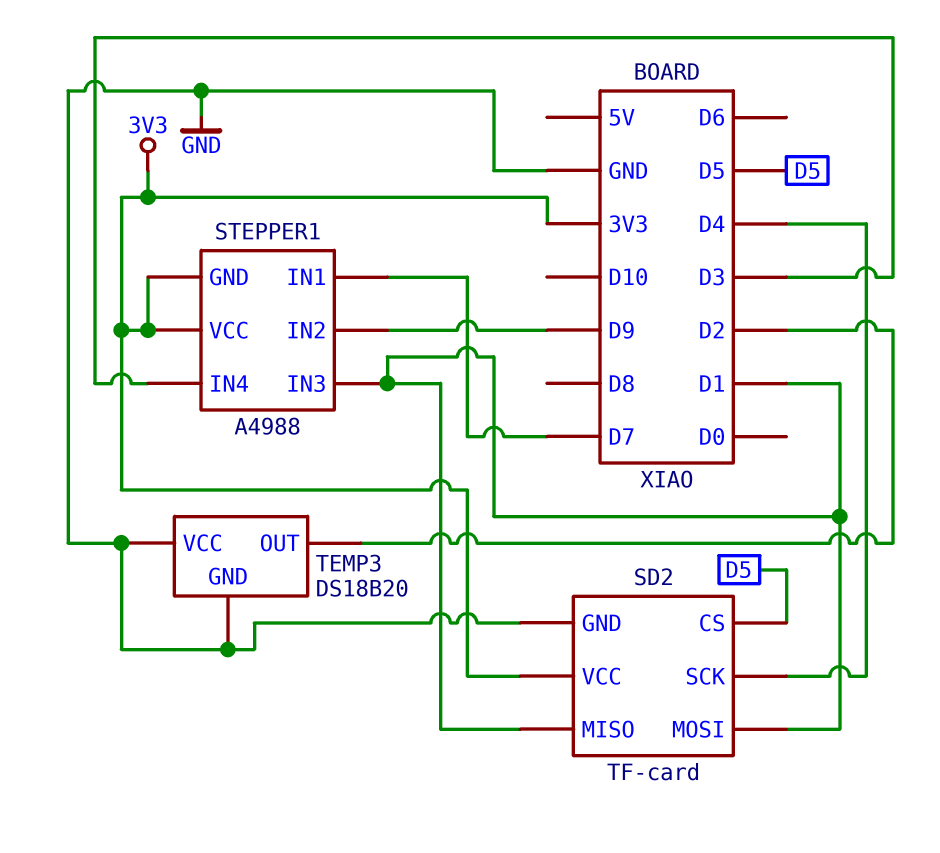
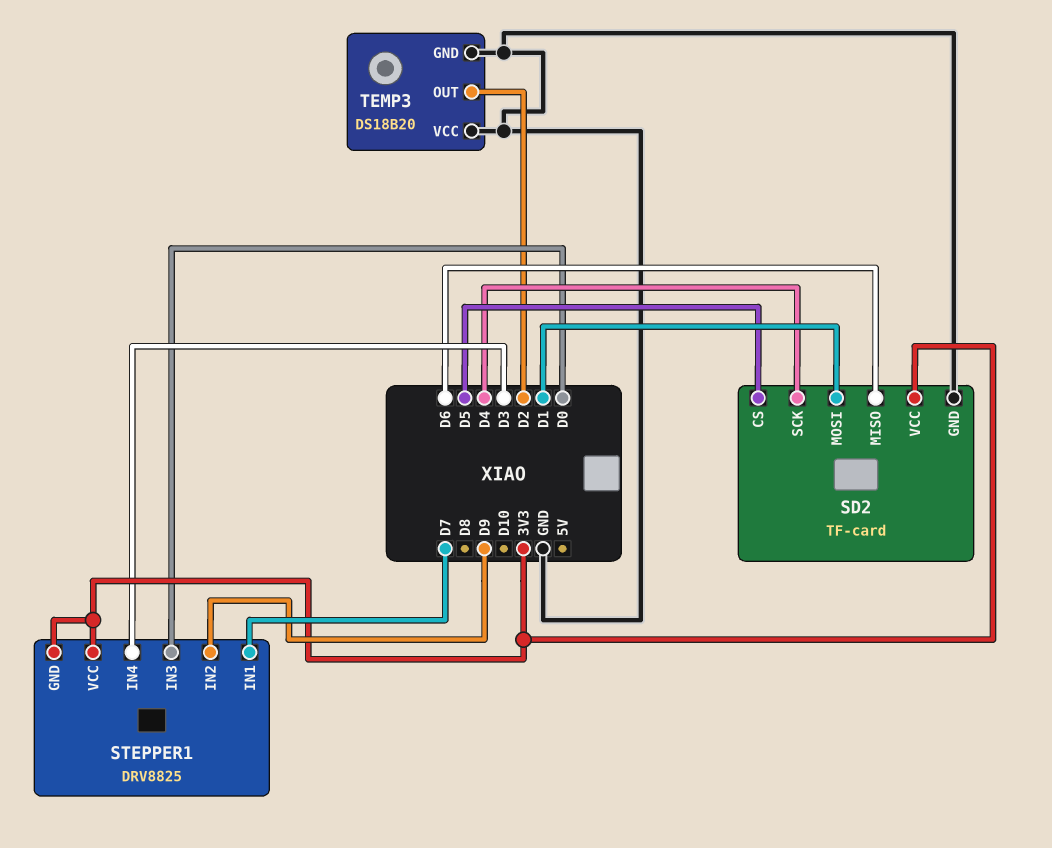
SD2 pin MISO: D1 -> D6
STEPPER1: A4988 -> DRV8825
STEPPER1 pin IN3: D1 -> D0

